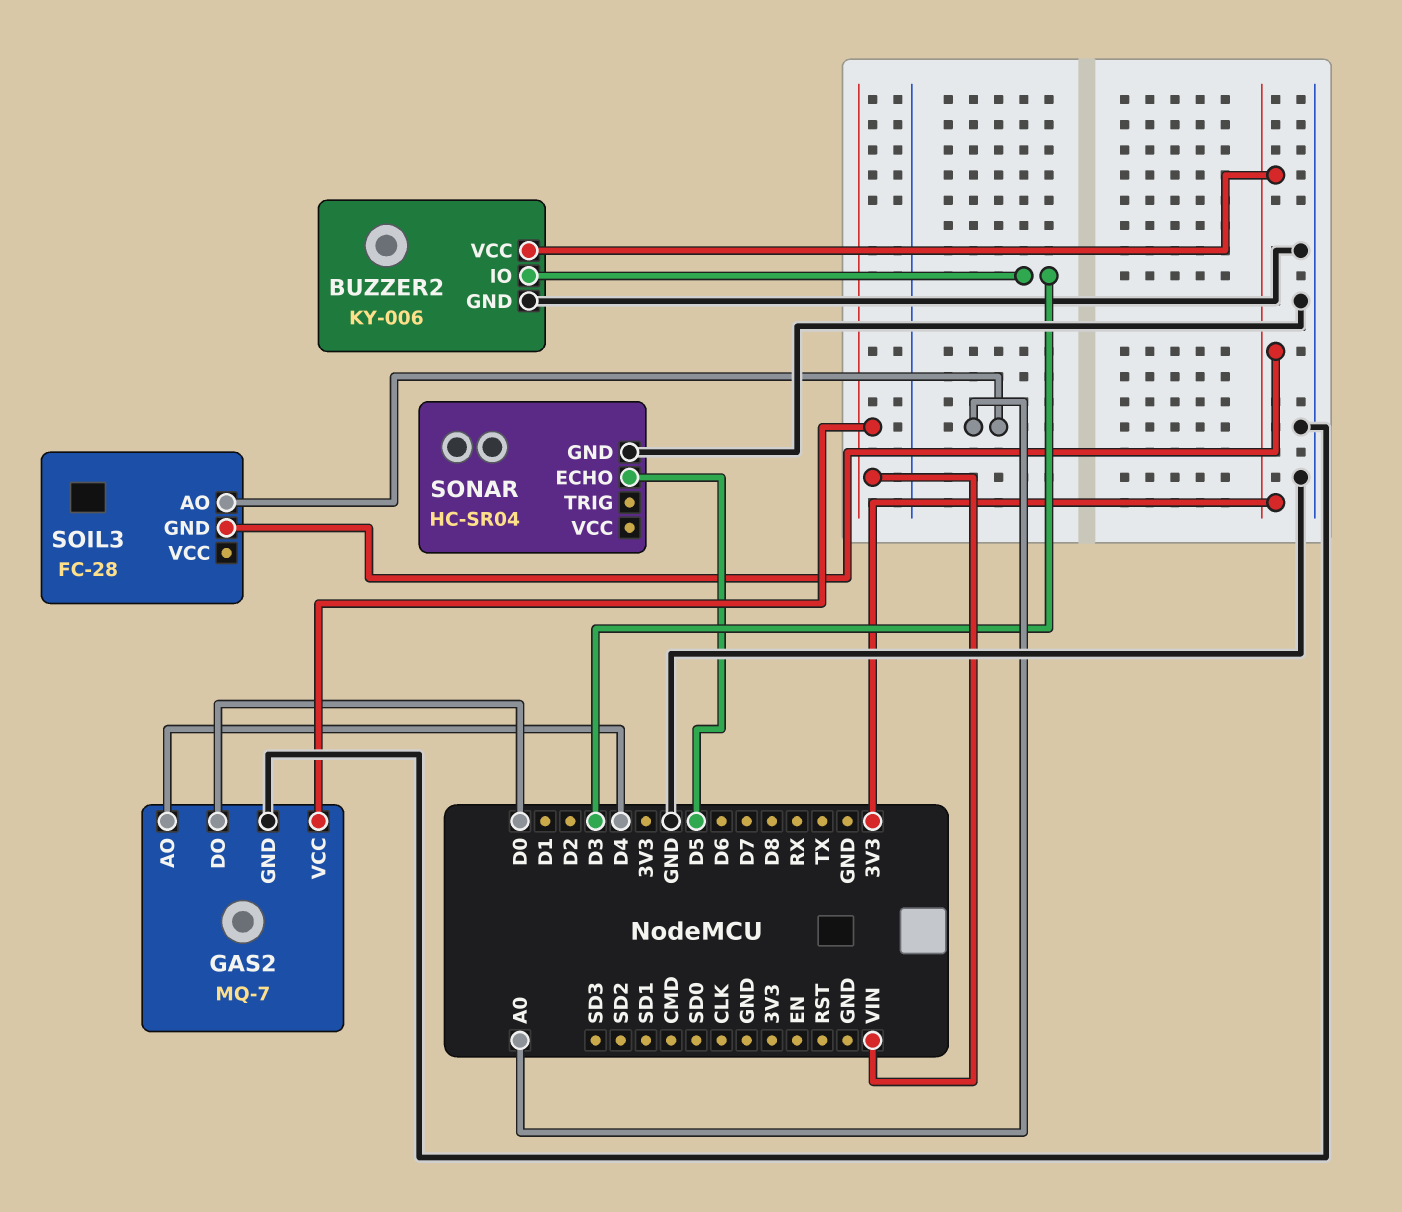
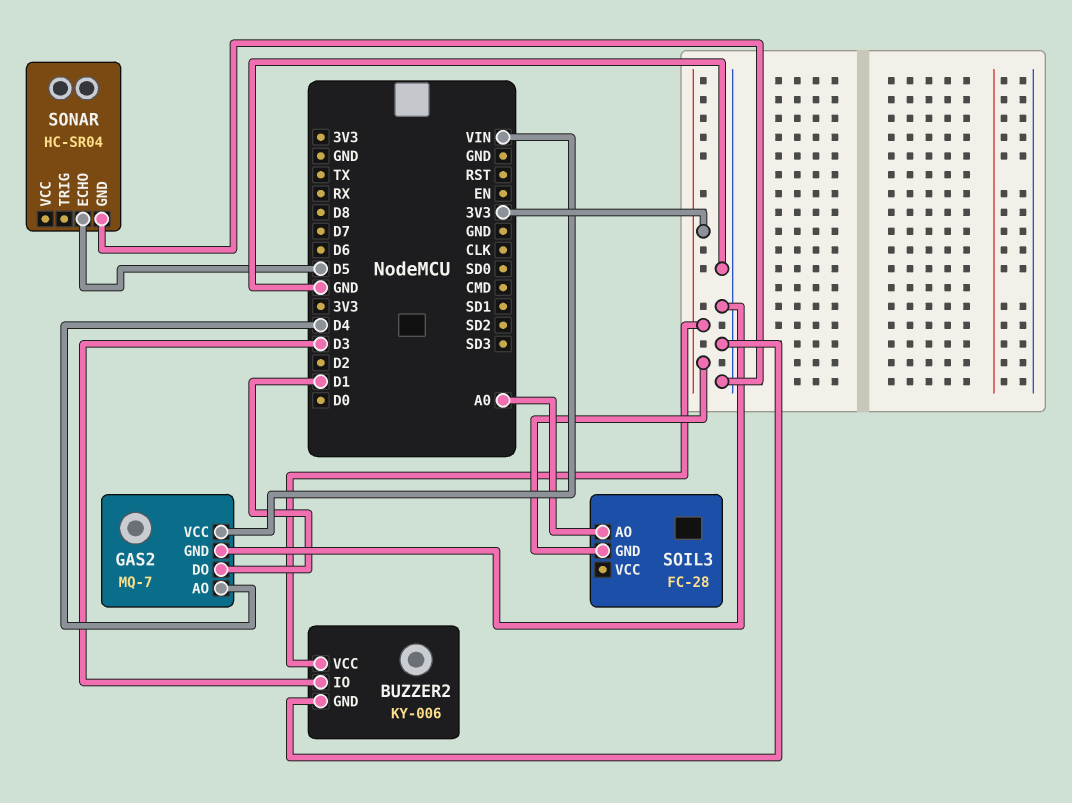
GAS2 pin DO: D0 -> D1

